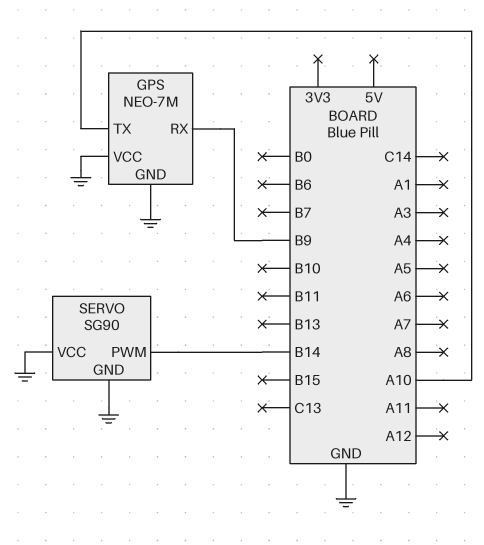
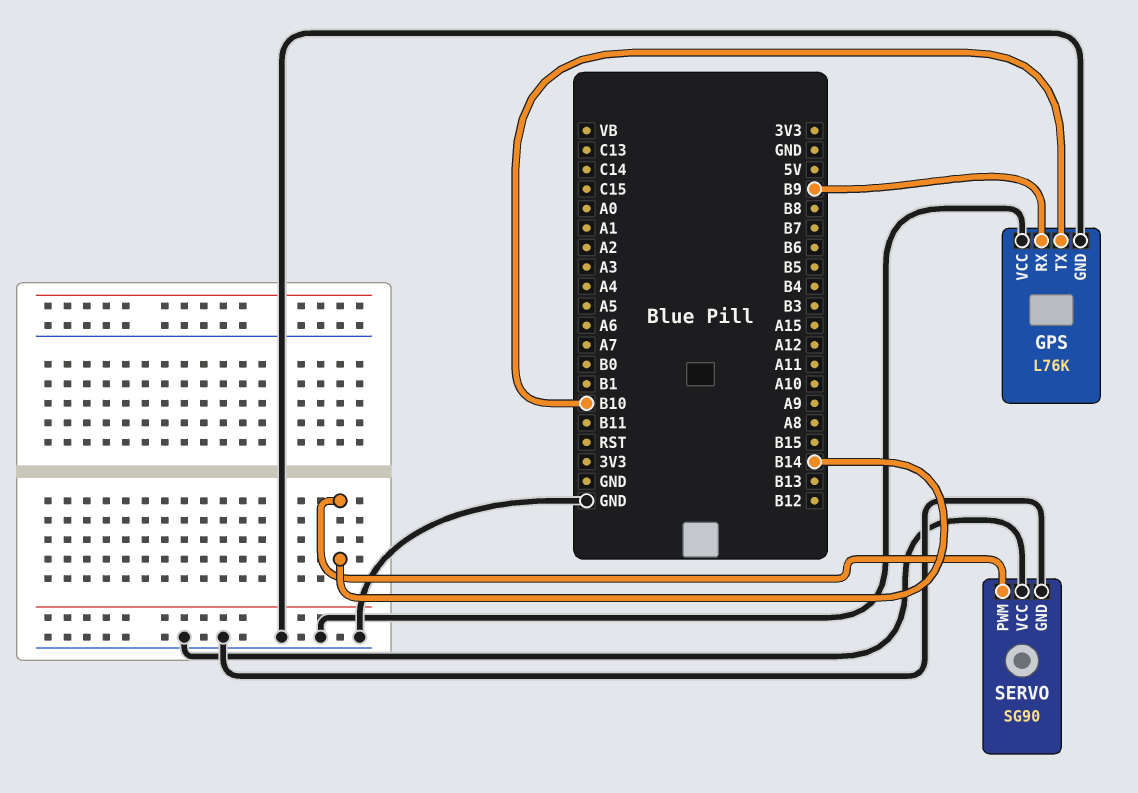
GPS: NEO-7M -> L76K
GPS pin TX: A10 -> B10

